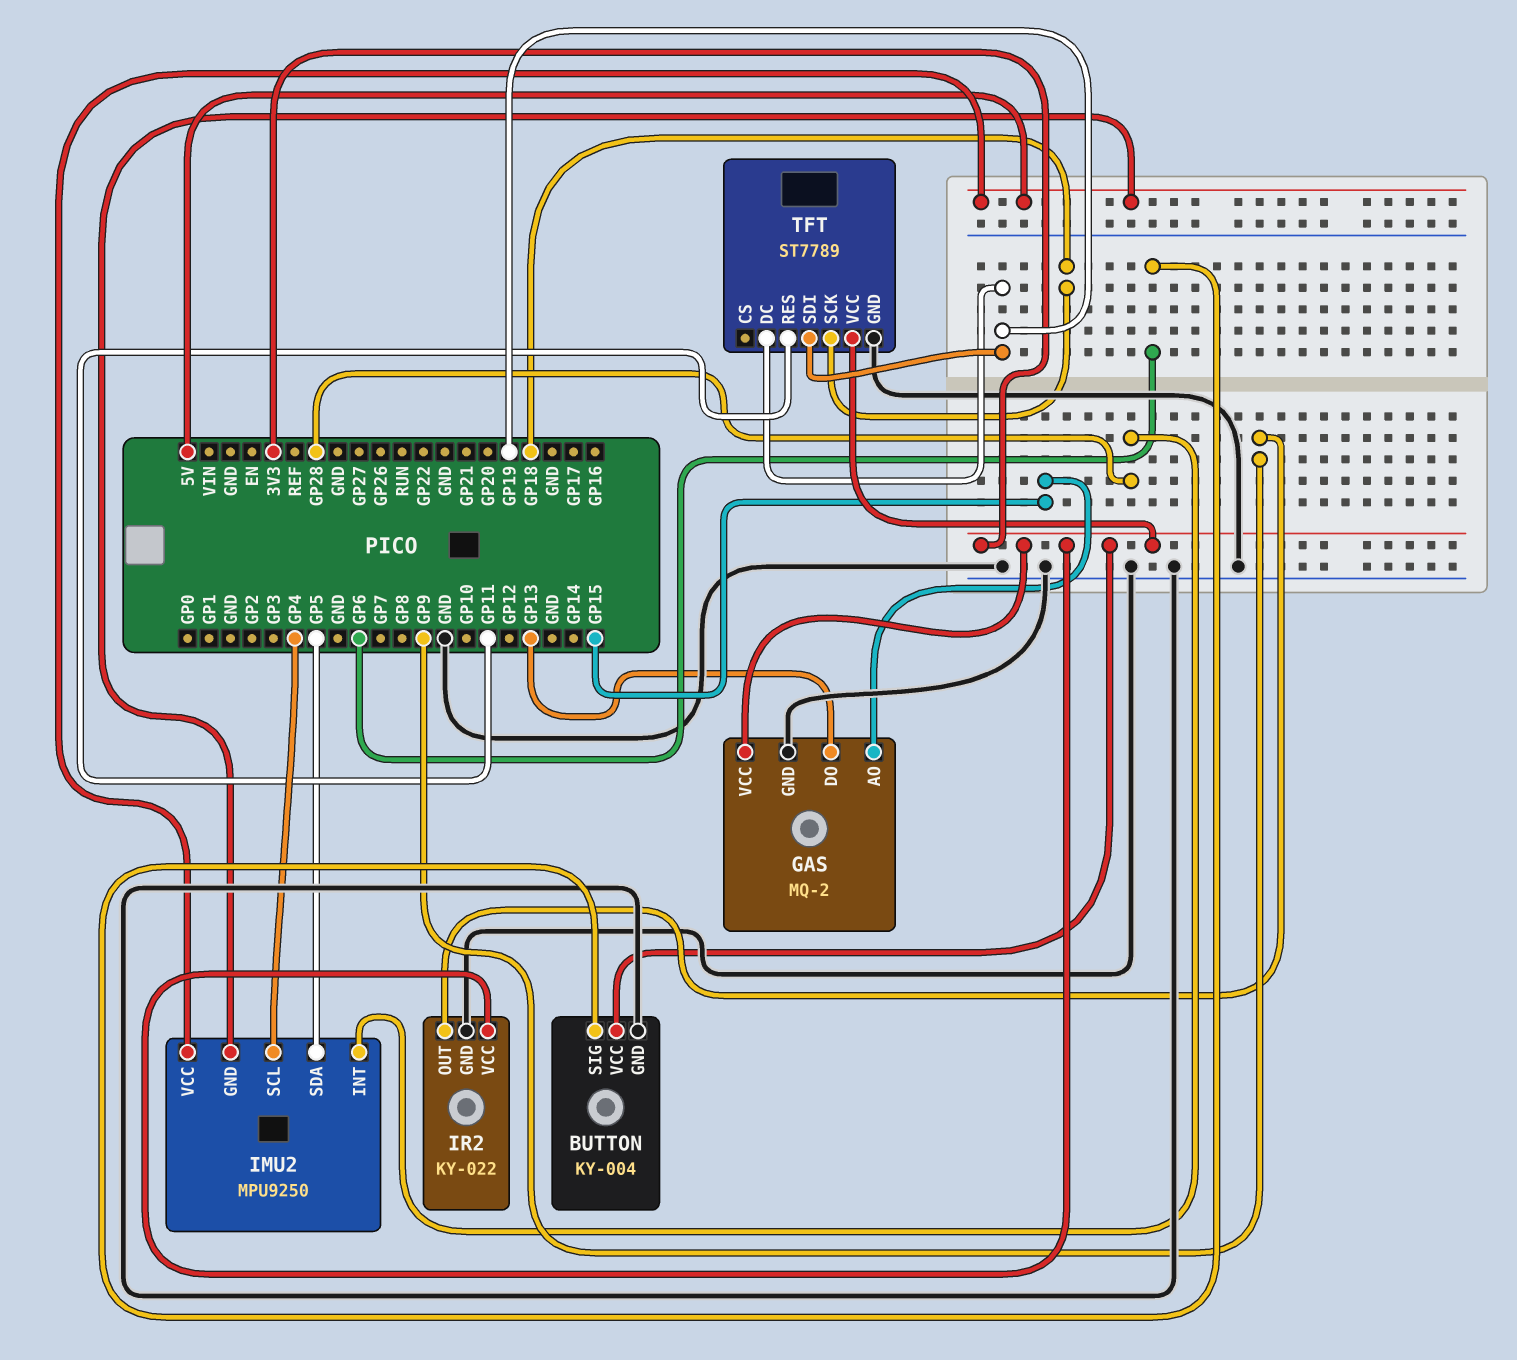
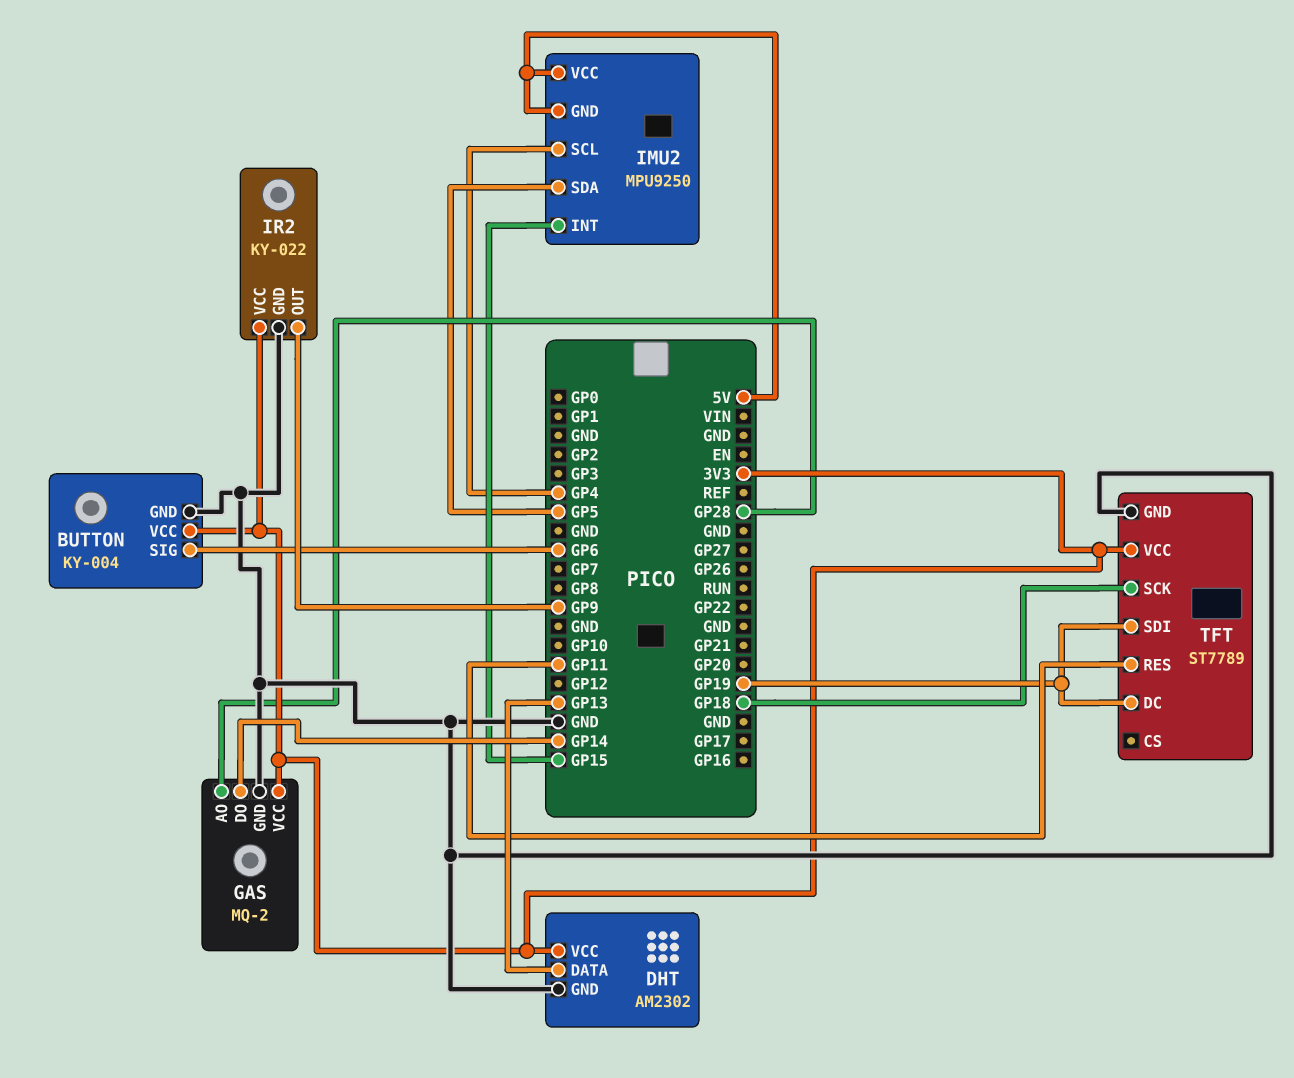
DHT: none -> AM2302
DHT pin DATA: none -> GP13
DHT pin GND: none -> GND
DHT pin VCC: none -> 3V3
GAS pin AO: GP15 -> GP28
GAS pin DO: GP13 -> GP14
IMU2 pin INT: GP28 -> GP15

